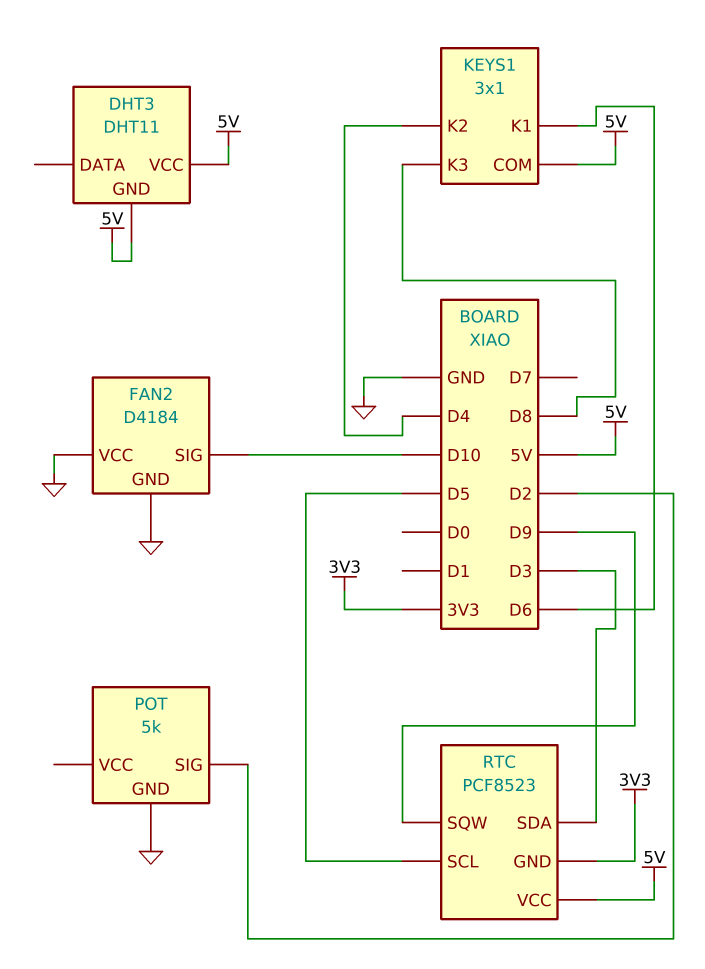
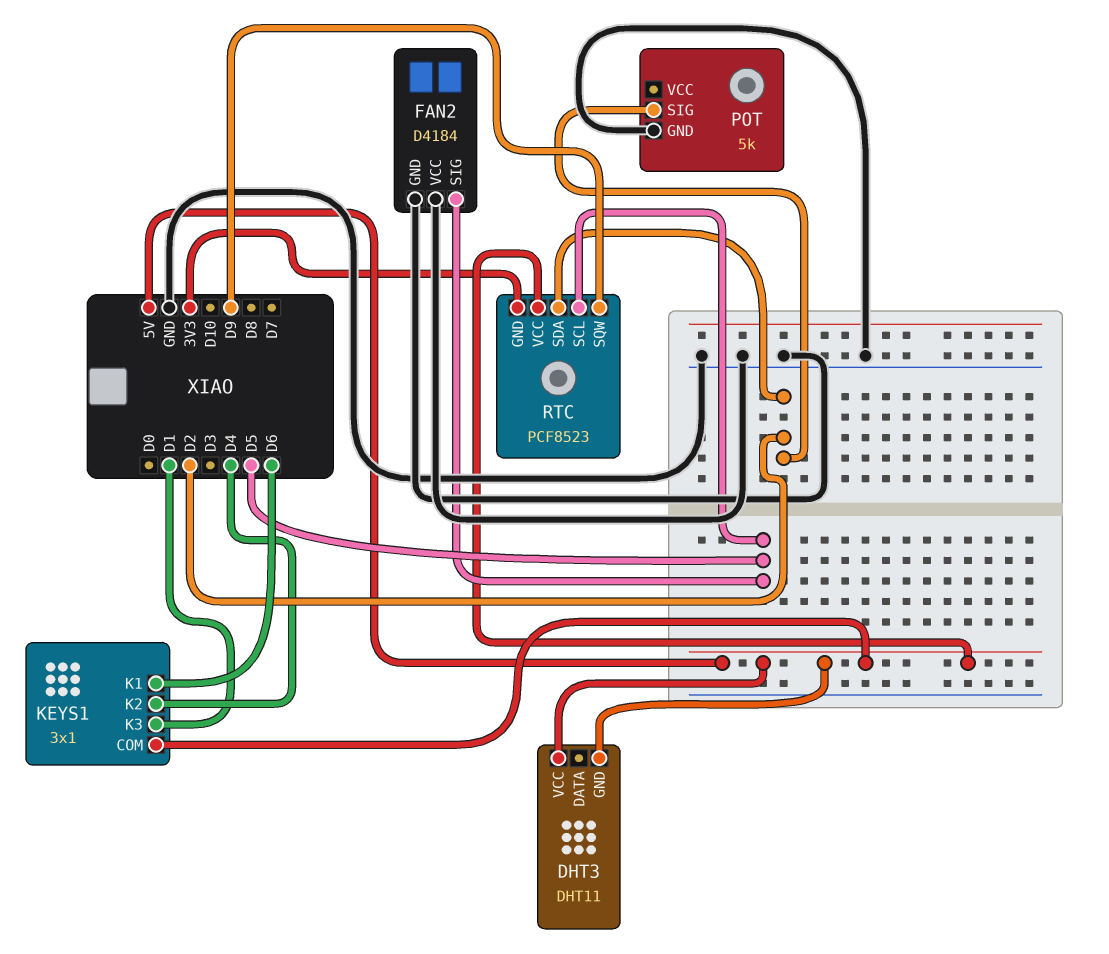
FAN2 pin SIG: D10 -> D5
KEYS1 pin K3: D8 -> D1
RTC pin SDA: D3 -> D2

